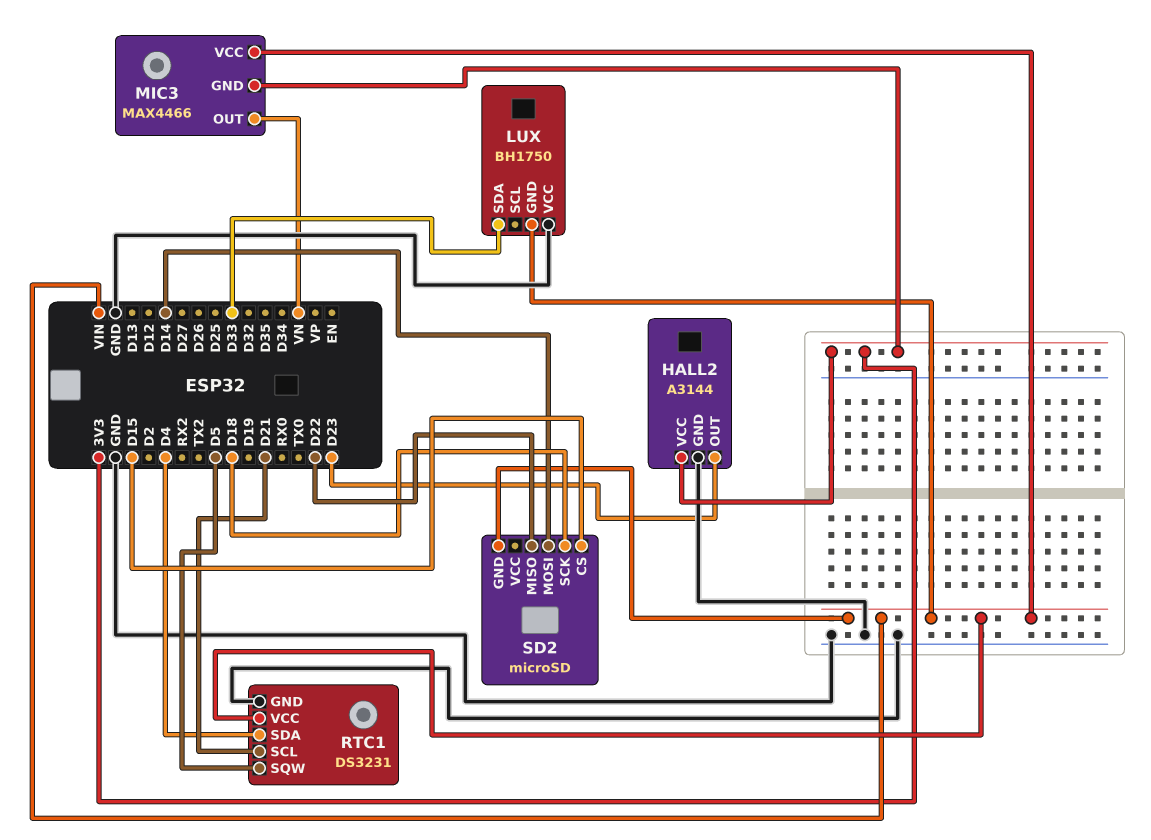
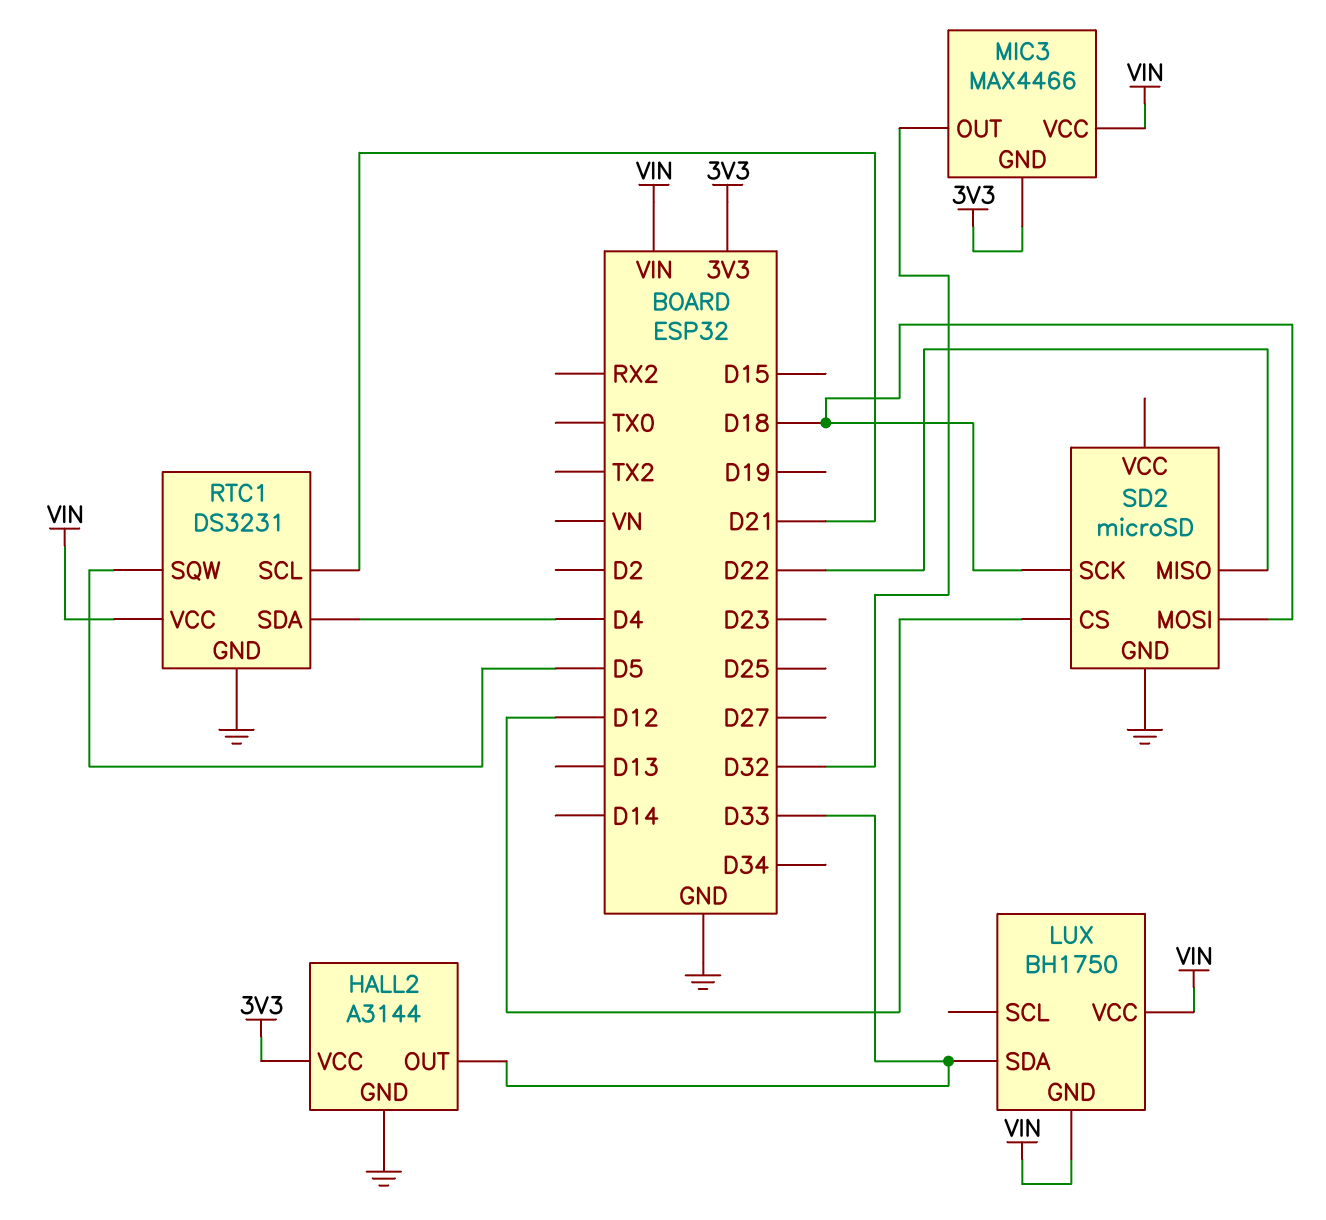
HALL2 pin OUT: D23 -> D33
LUX pin VCC: GND -> VIN
MIC3 pin OUT: VN -> D32
SD2 pin CS: D15 -> D12
SD2 pin GND: VIN -> GND
SD2 pin MOSI: D14 -> D18

